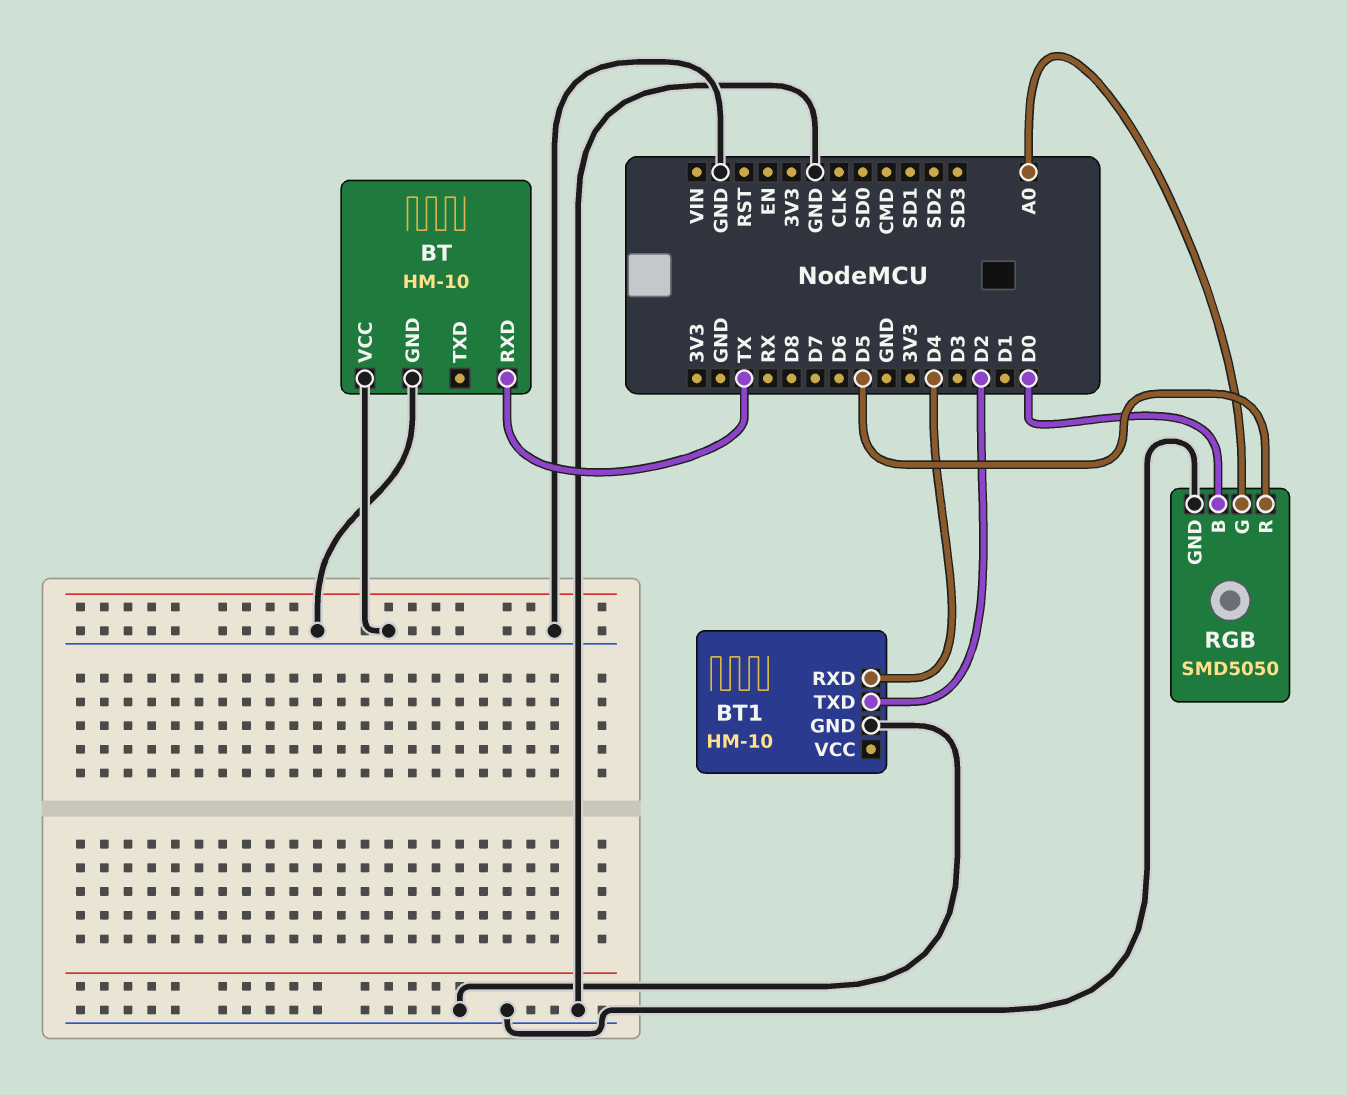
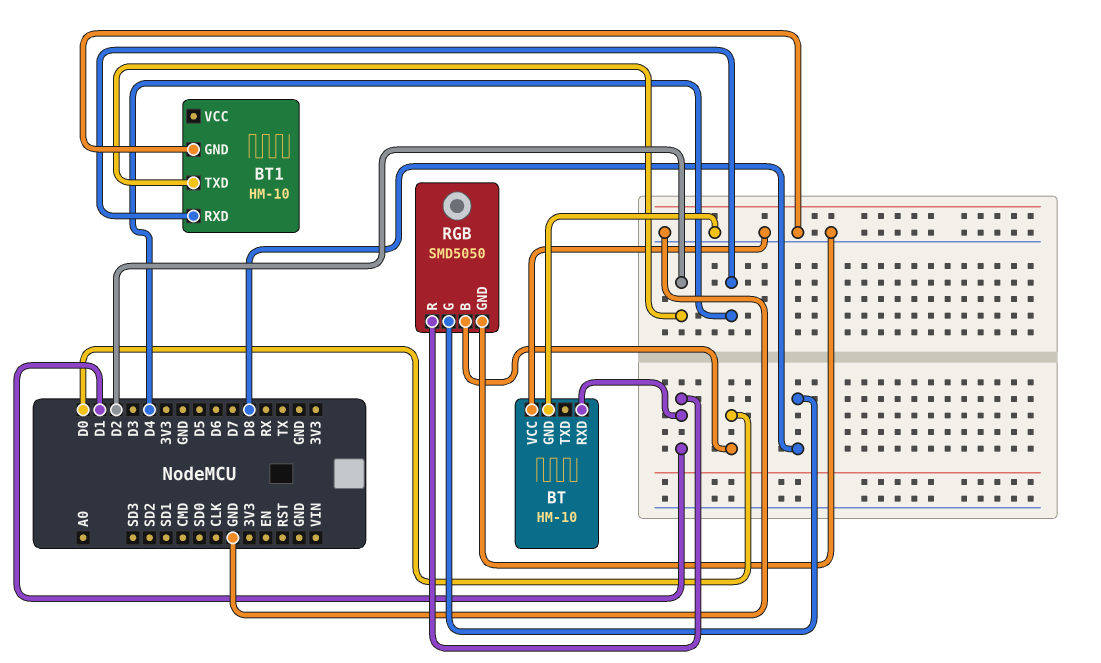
BT pin RXD: TX -> D1
RGB pin G: A0 -> D8
RGB pin R: D5 -> D1

